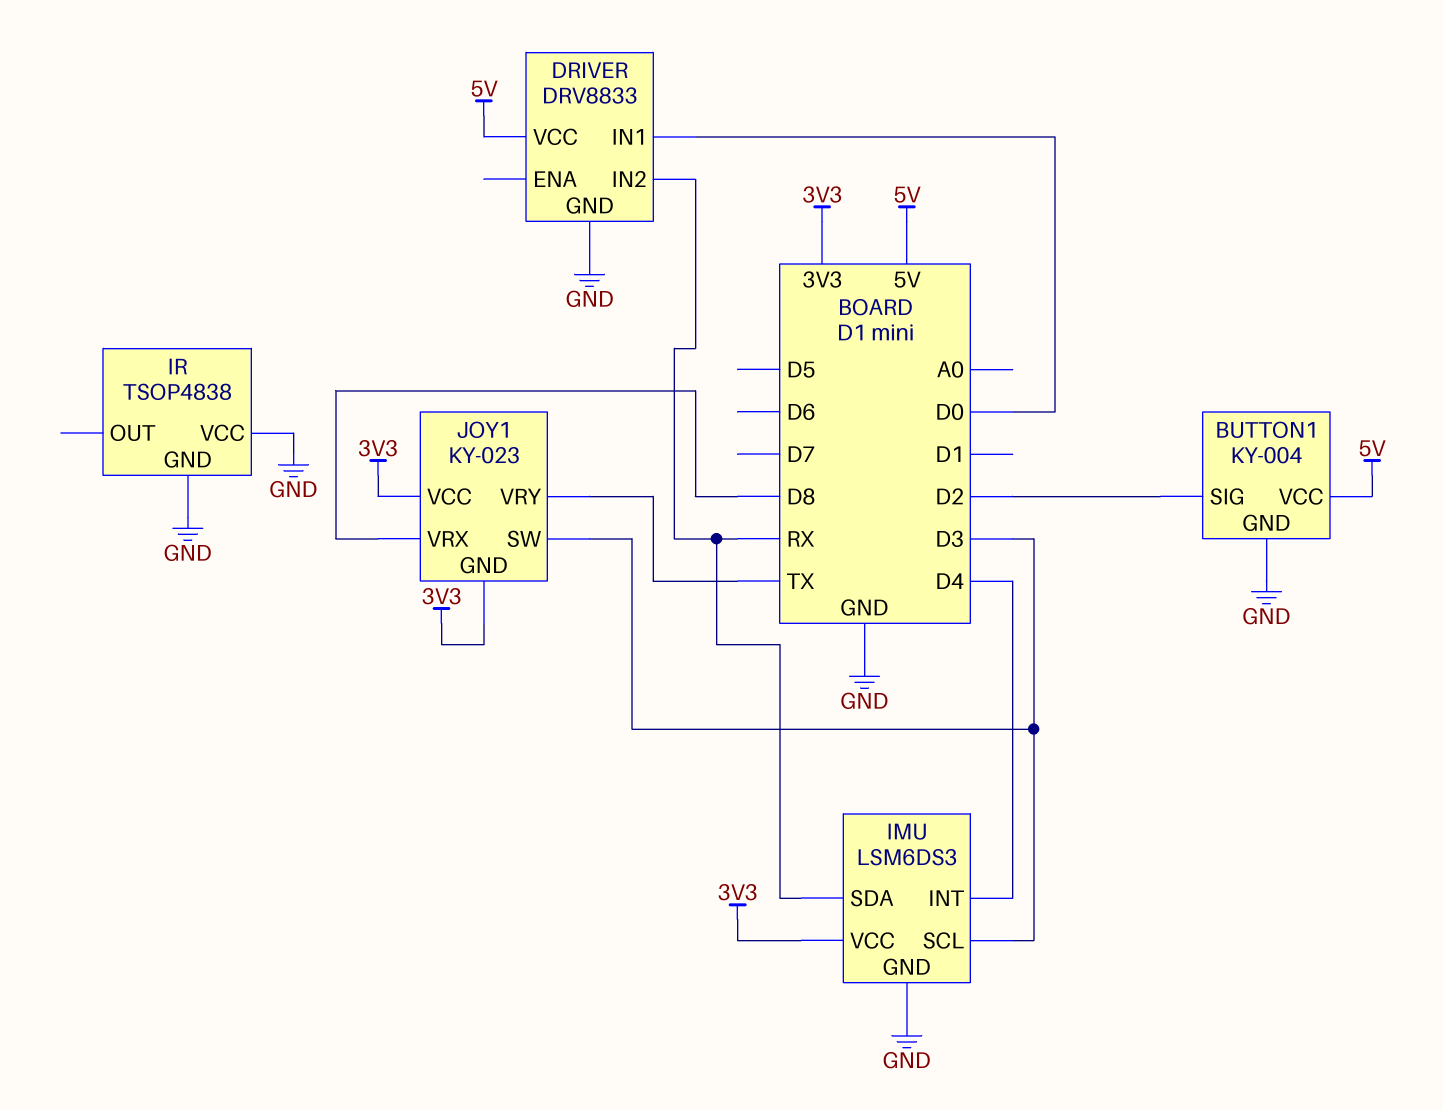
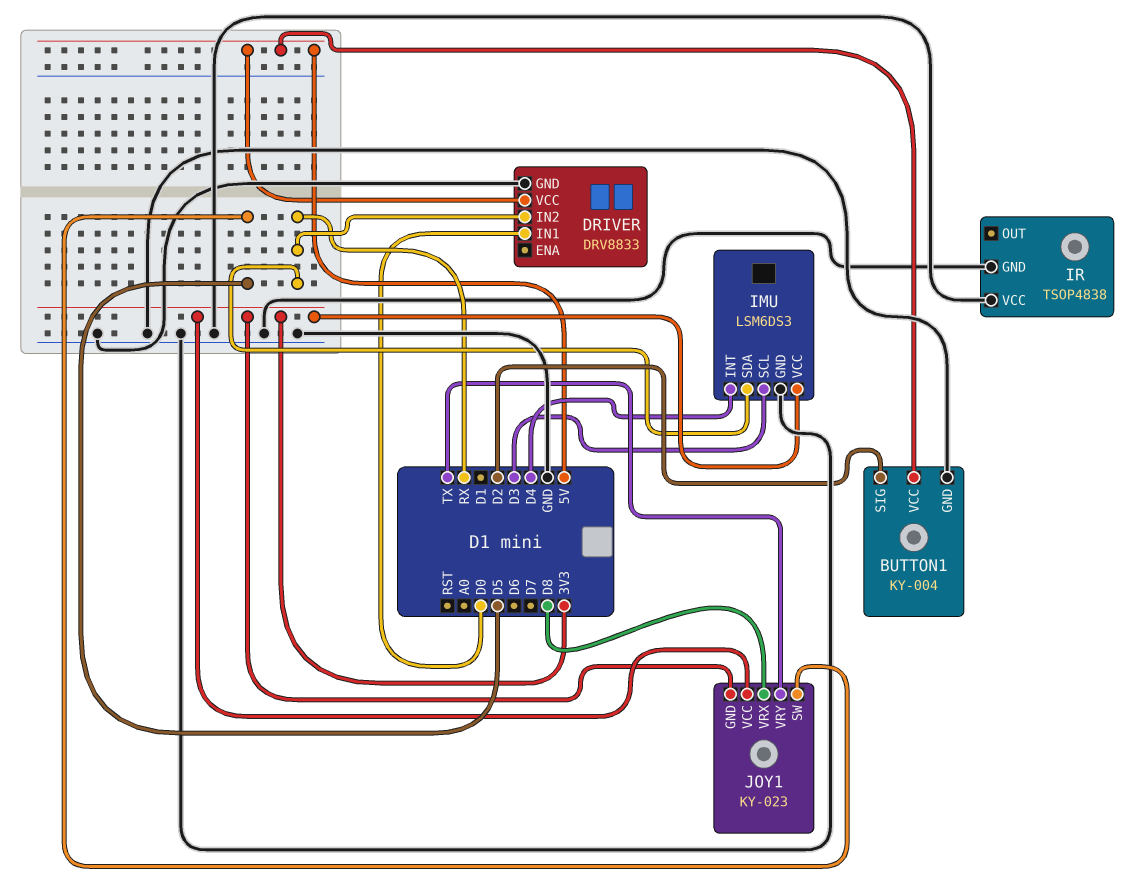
JOY1 pin SW: D3 -> D5

